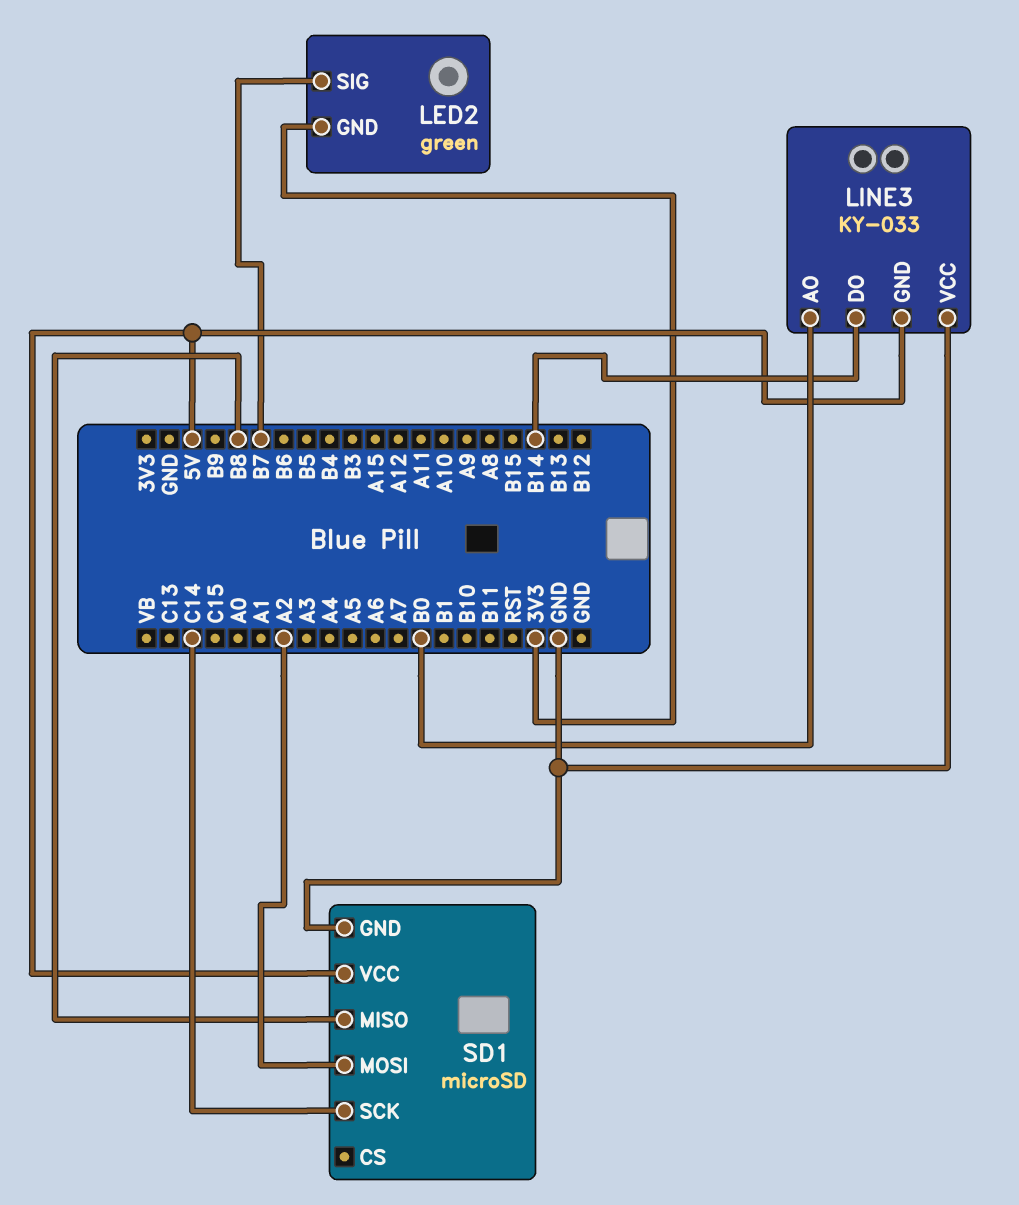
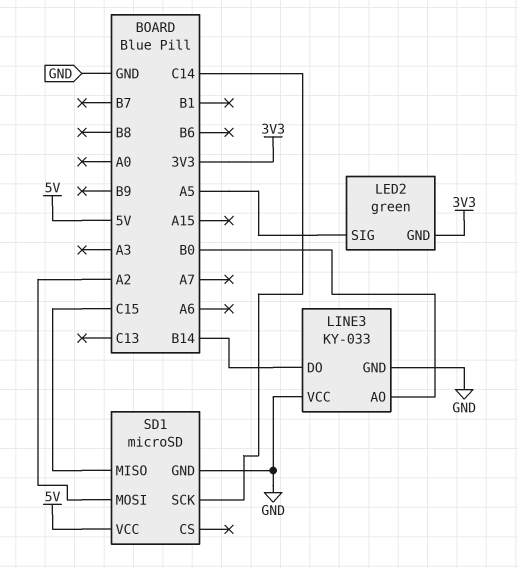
LED2 pin SIG: B7 -> A5
LINE3 pin GND: 5V -> GND
SD1 pin MISO: B8 -> C15

